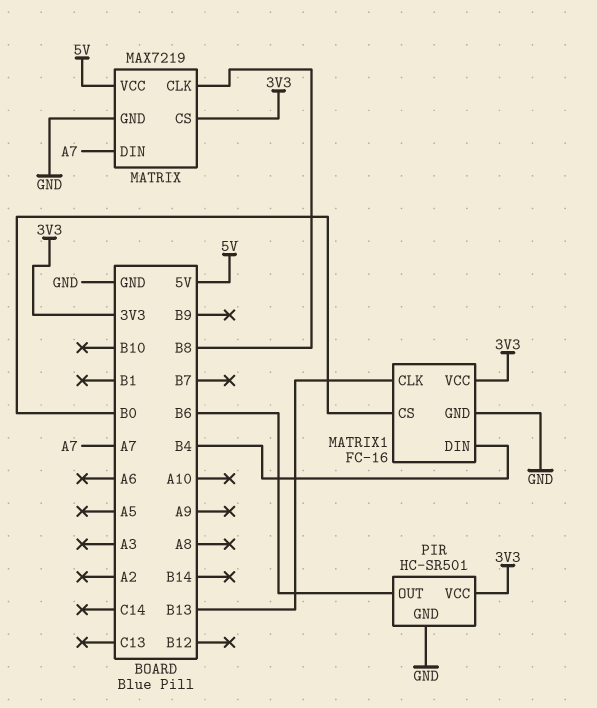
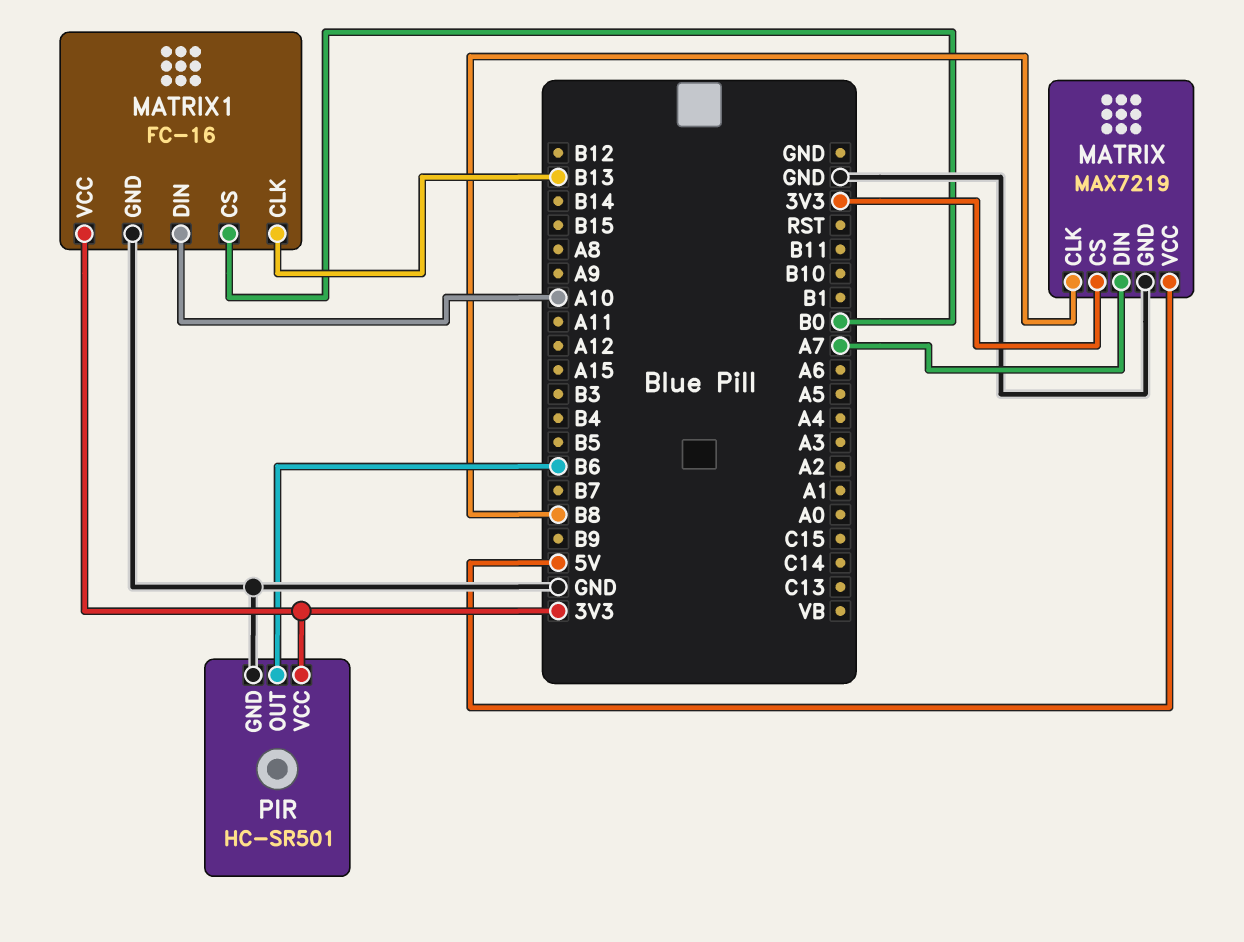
MATRIX1 pin DIN: B4 -> A10

